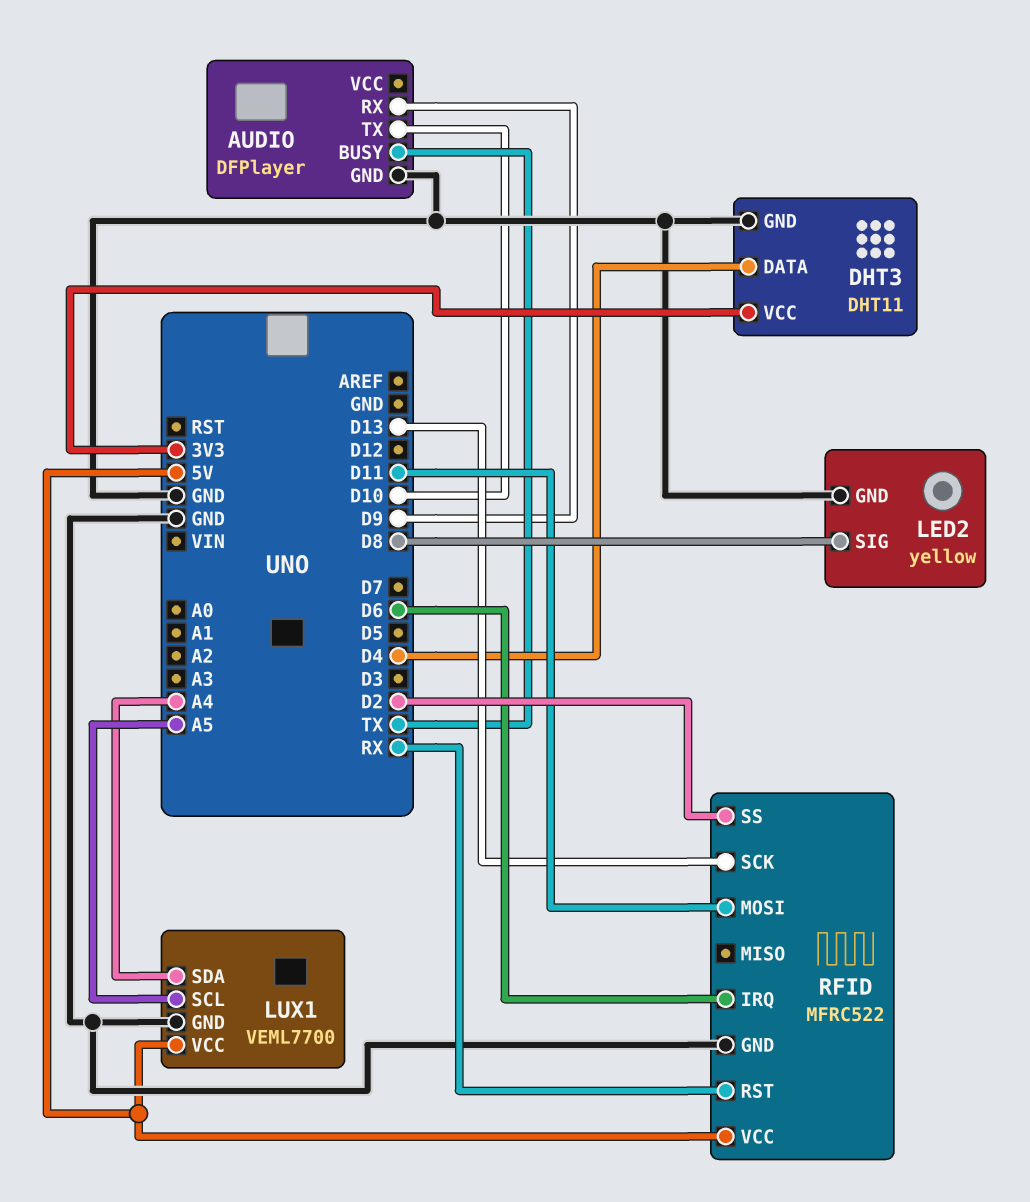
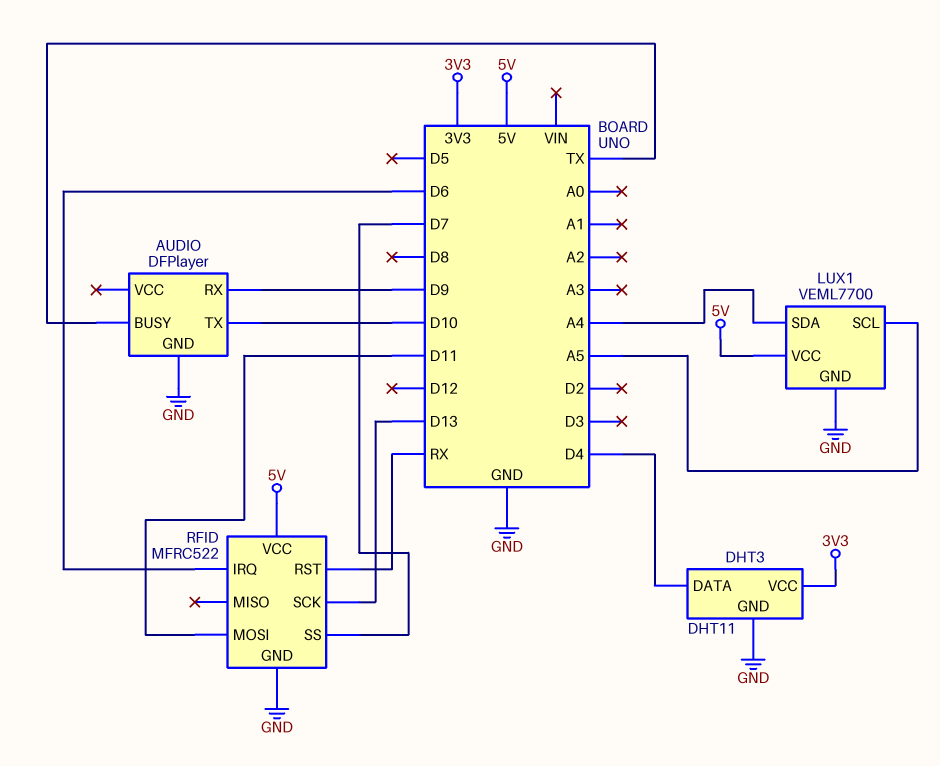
LED2: yellow -> none
LED2 pin GND: GND -> none
LED2 pin SIG: D8 -> none
RFID pin SS: D2 -> D7

